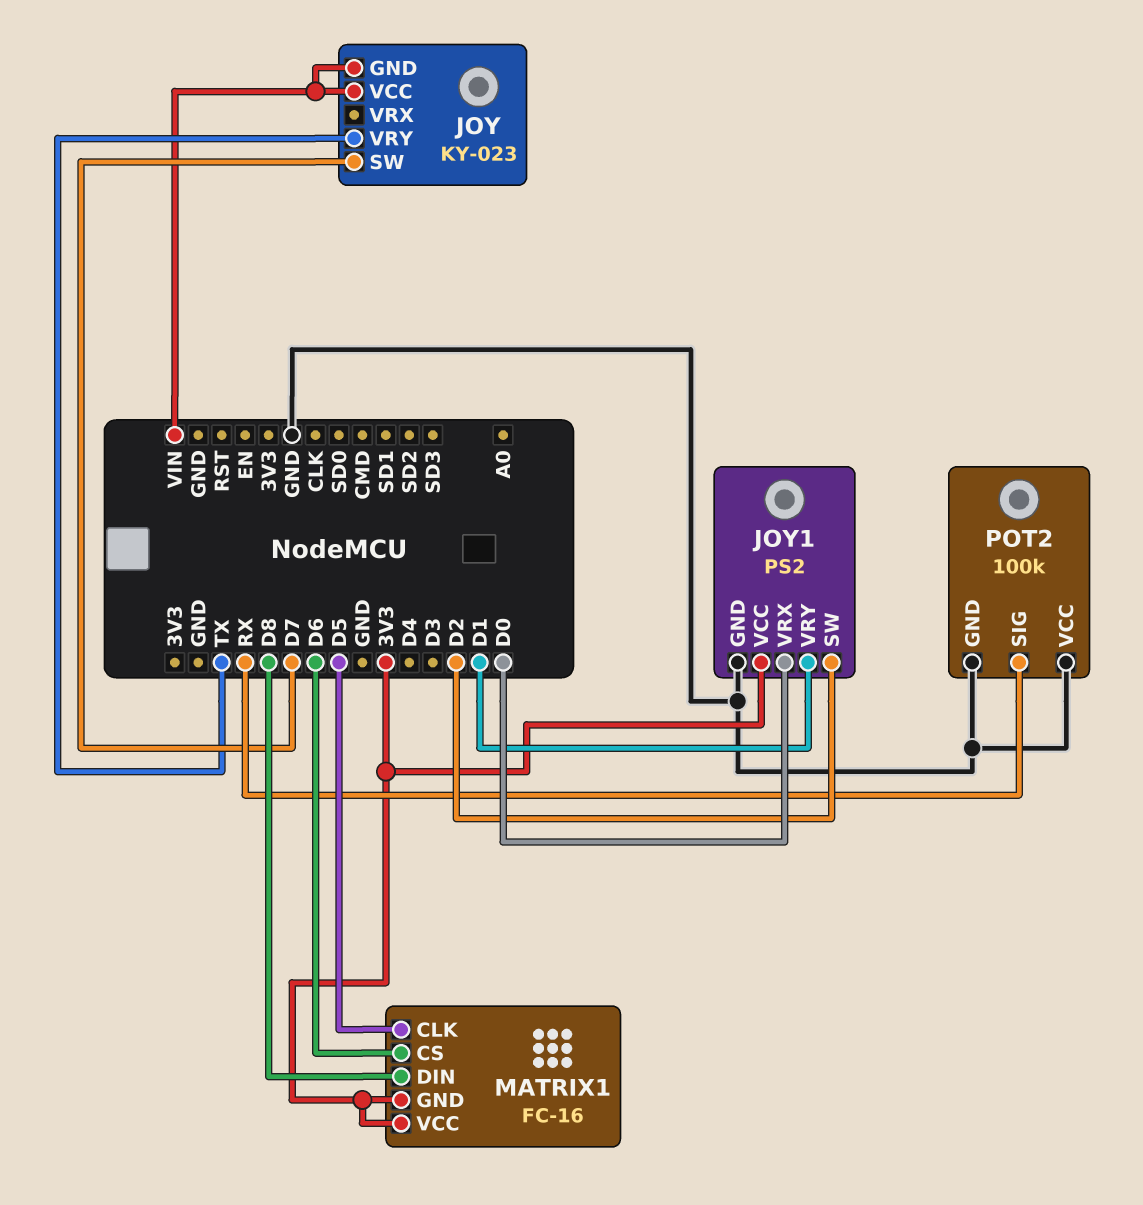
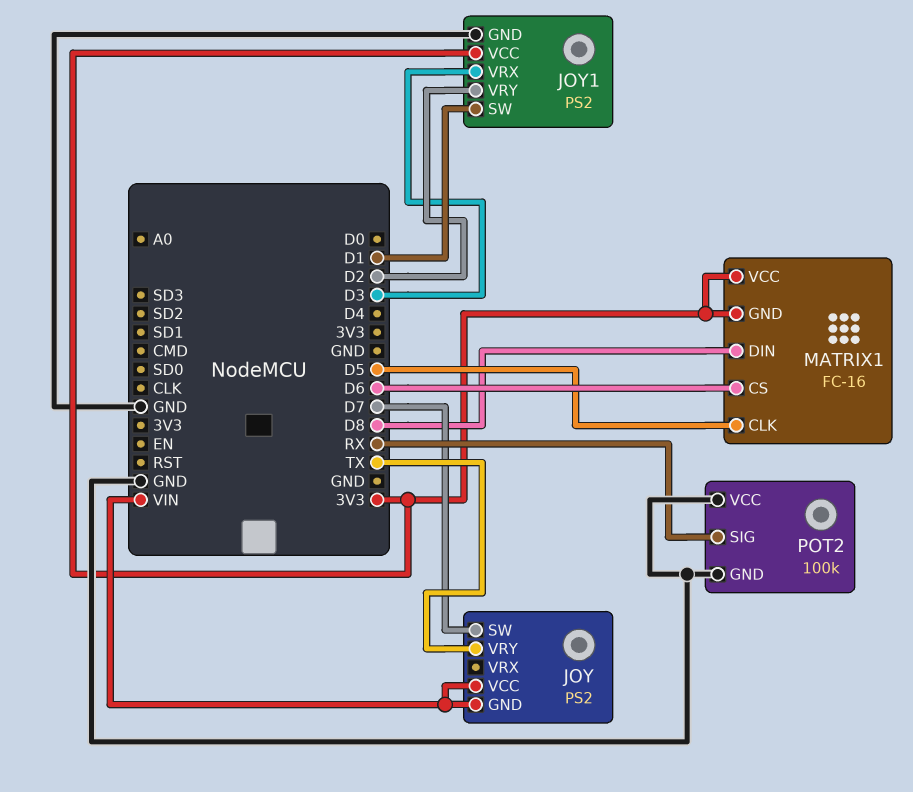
JOY: KY-023 -> PS2
JOY1 pin SW: D2 -> D1
JOY1 pin VRX: D0 -> D3
JOY1 pin VRY: D1 -> D2

